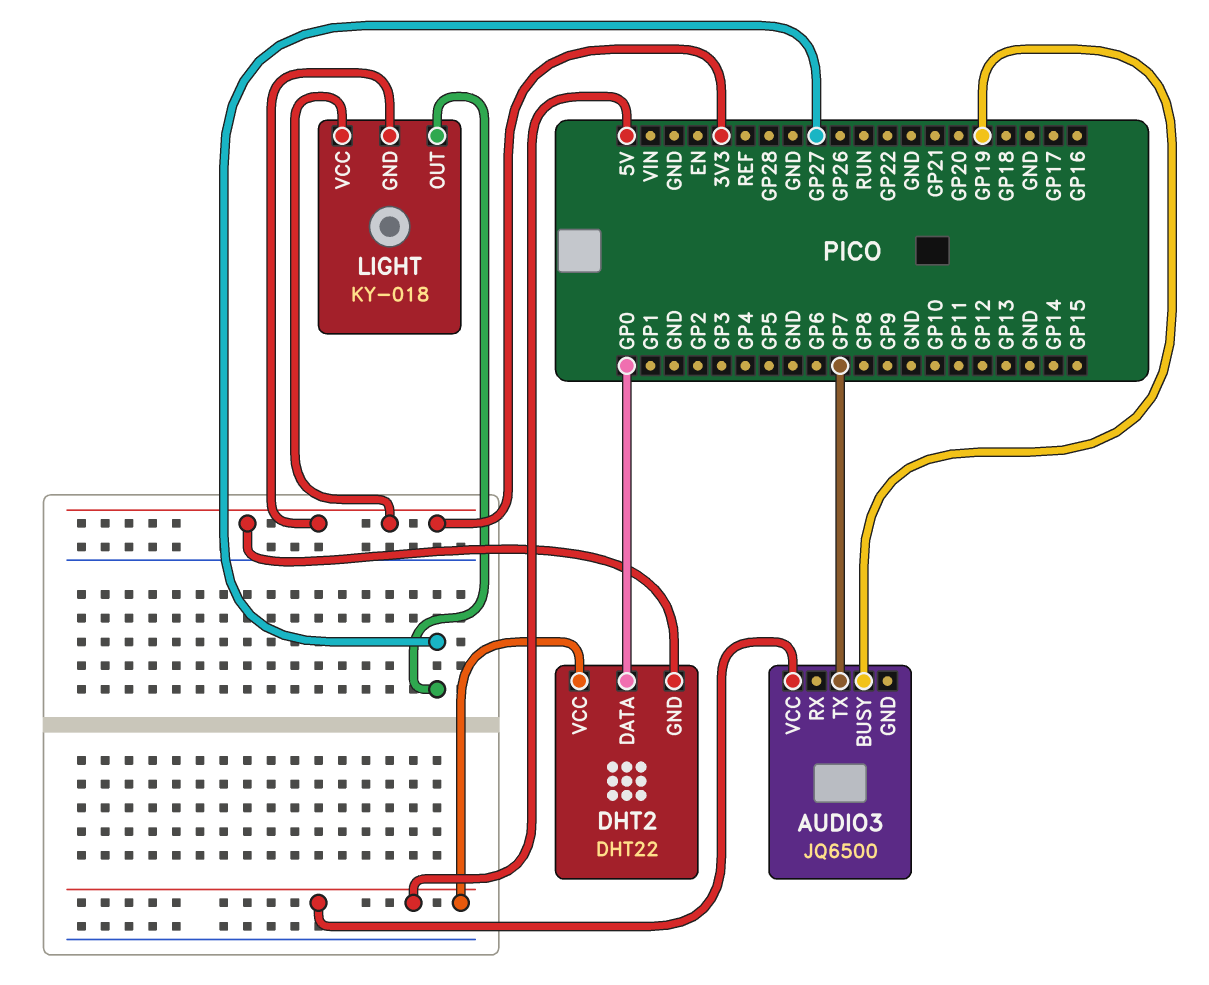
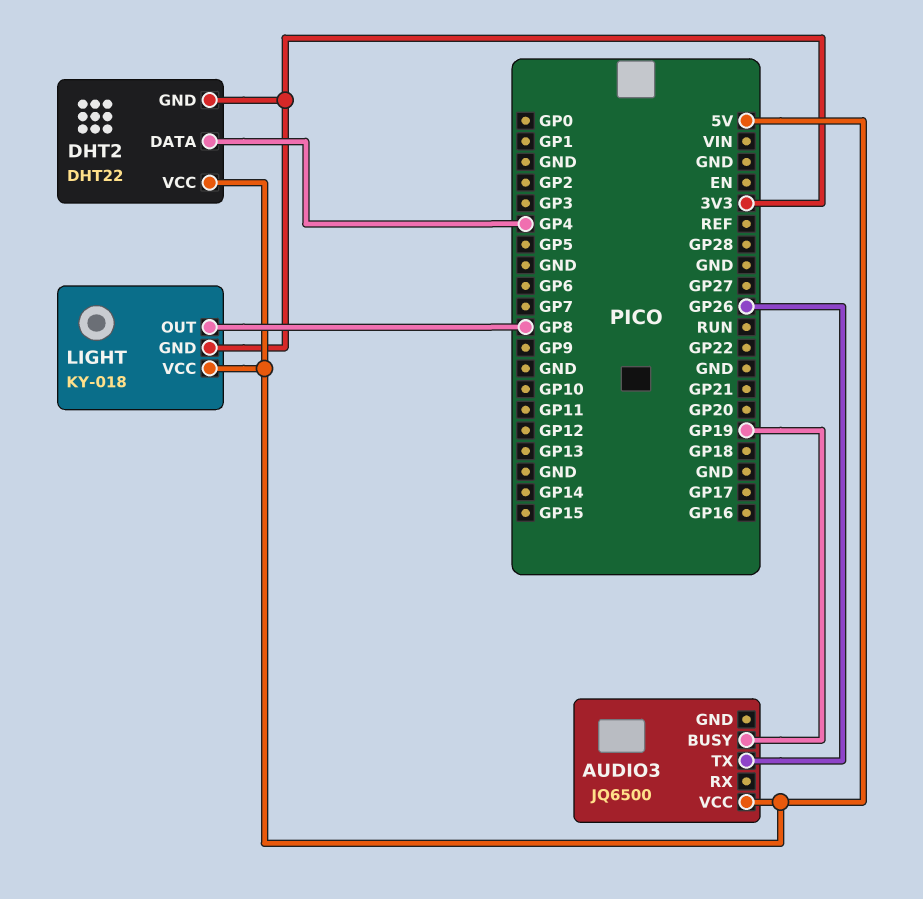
AUDIO3 pin TX: GP7 -> GP26
DHT2 pin DATA: GP0 -> GP4
LIGHT pin OUT: GP27 -> GP8
LIGHT pin VCC: 3V3 -> 5V

